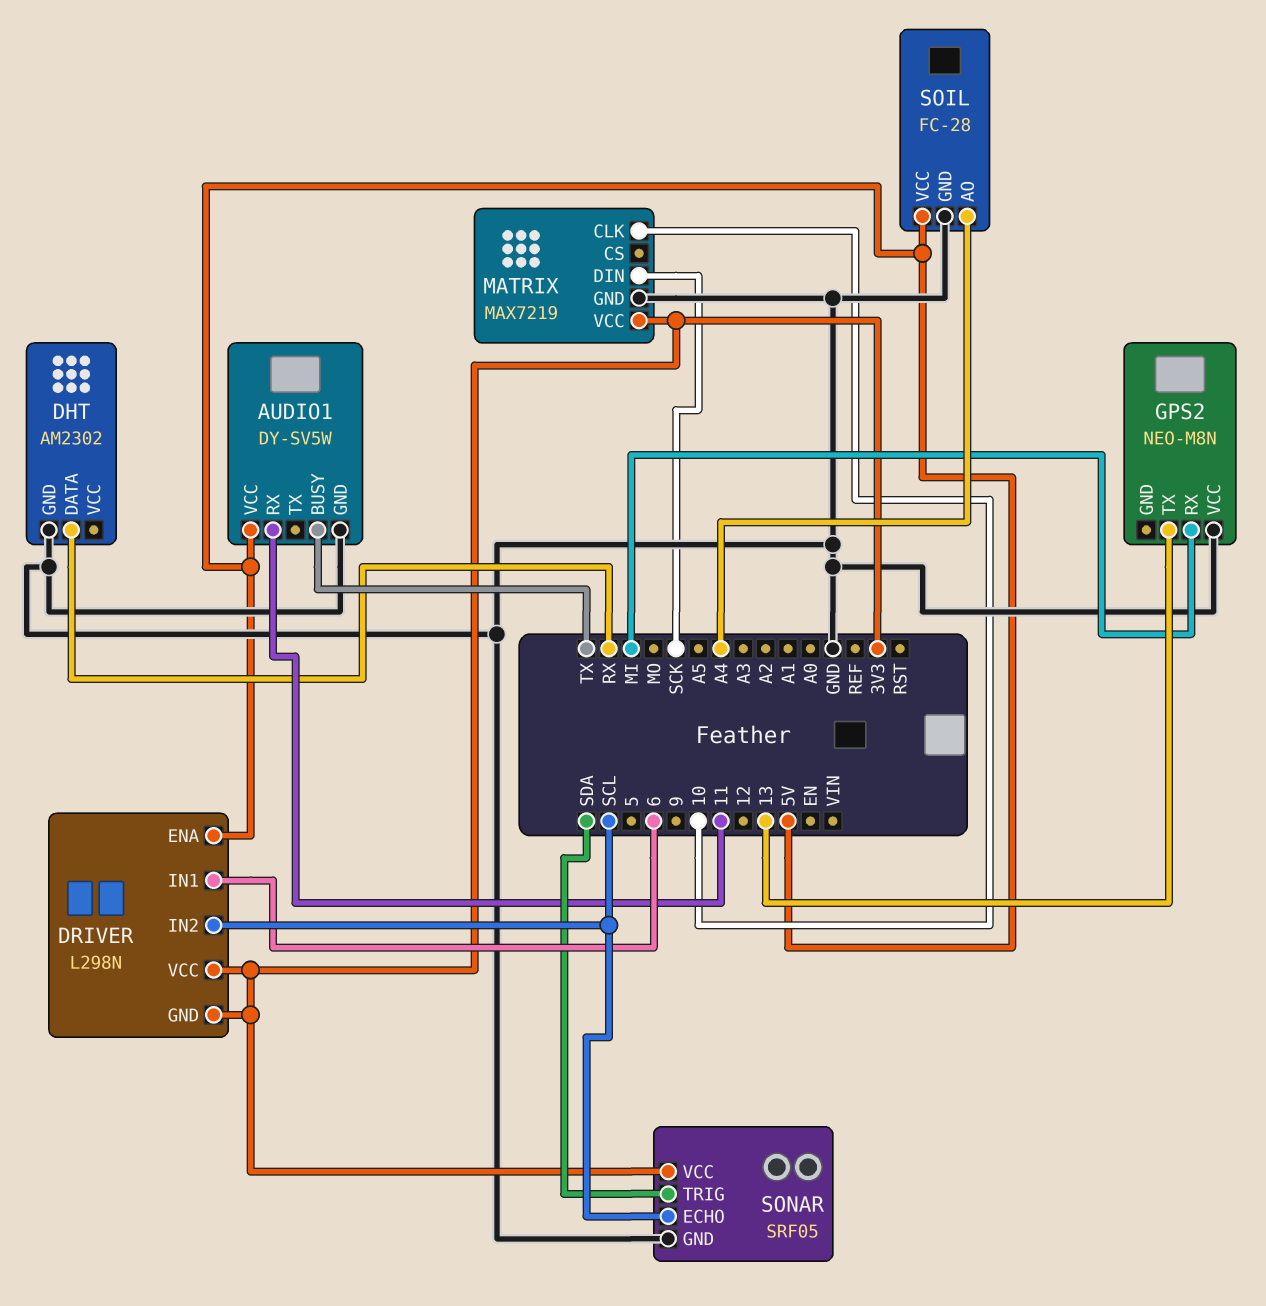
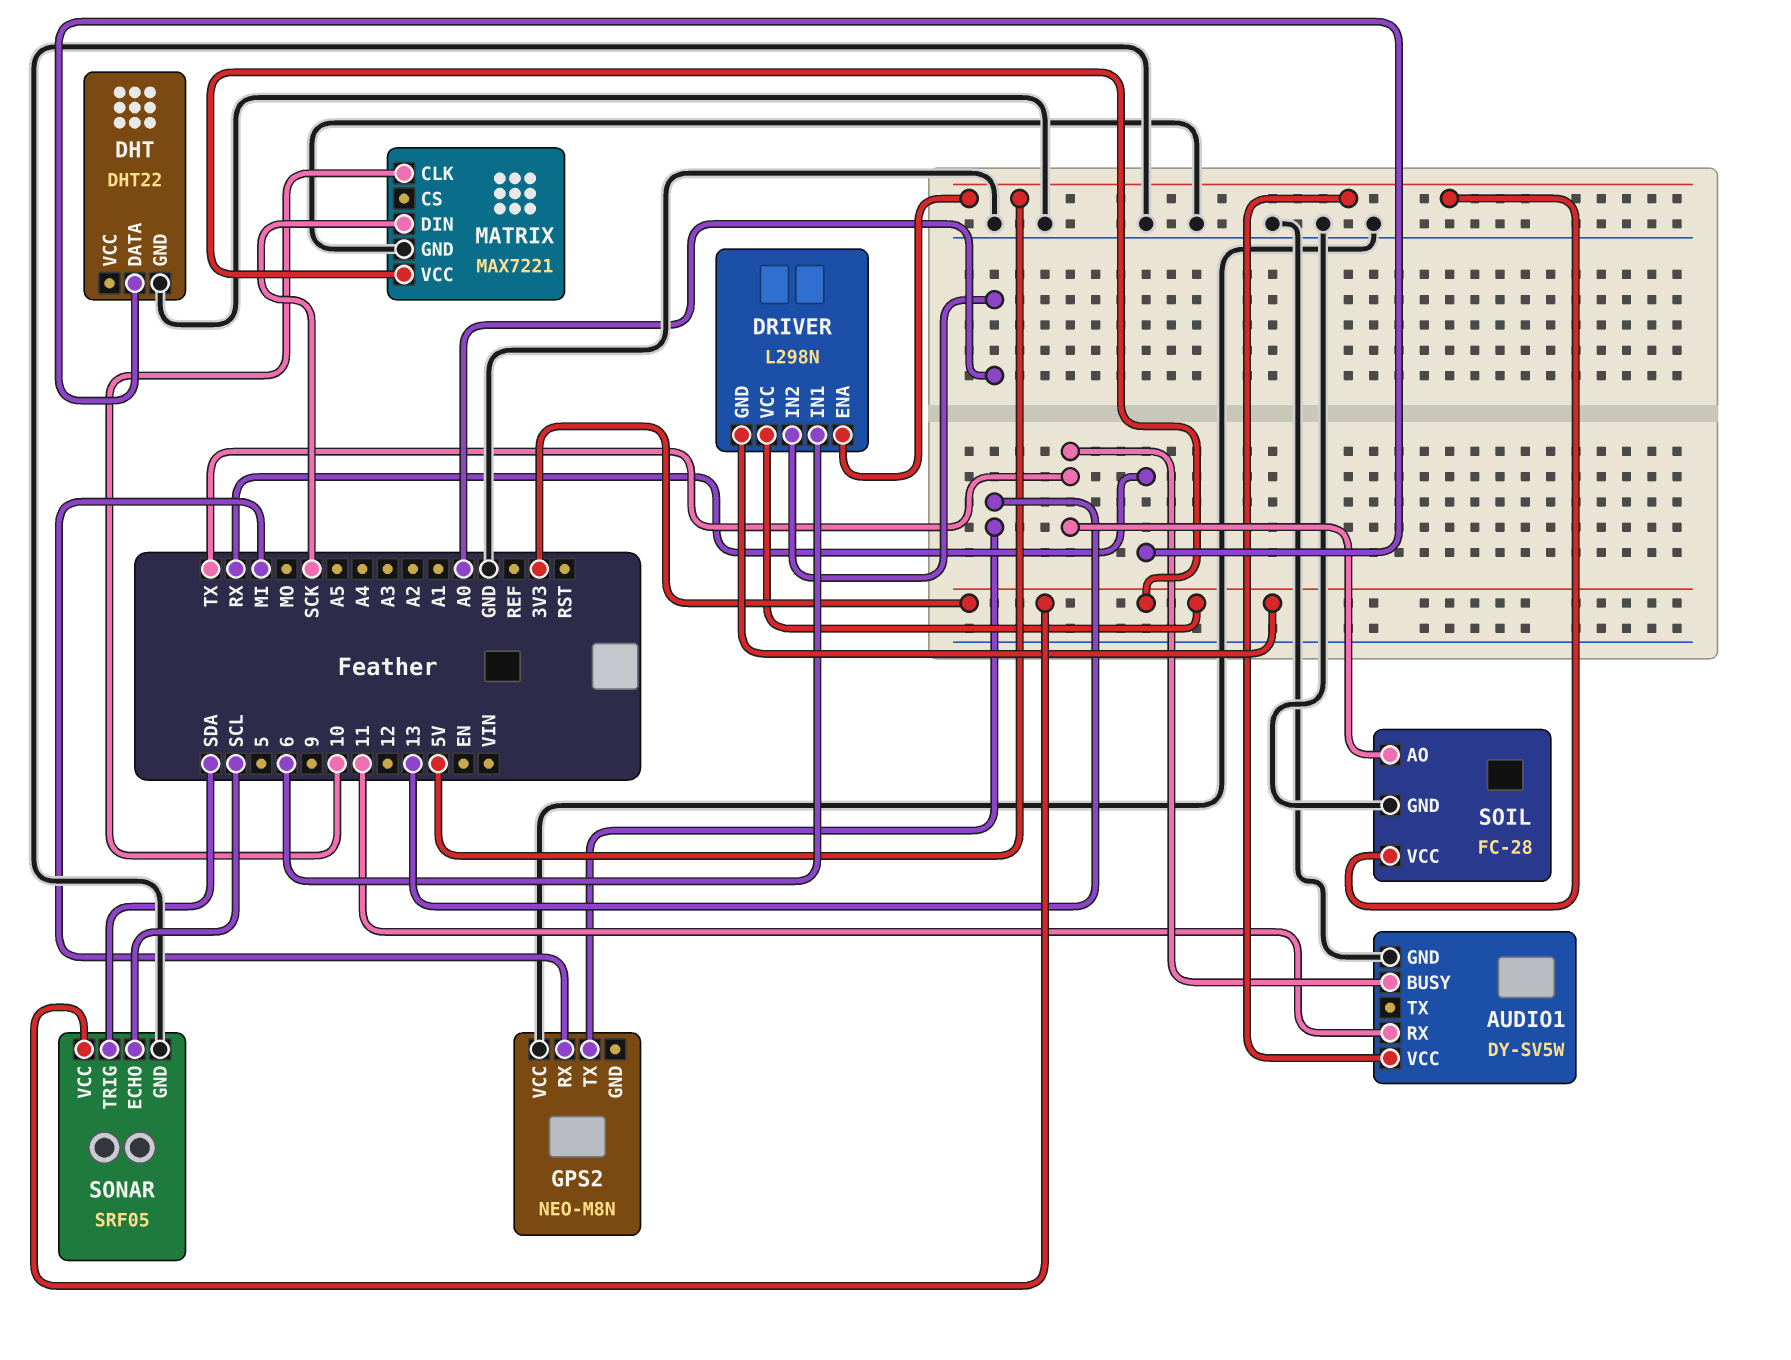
DHT: AM2302 -> DHT22
DRIVER pin IN2: SCL -> A0
MATRIX: MAX7219 -> MAX7221
SOIL pin AO: A4 -> TX

